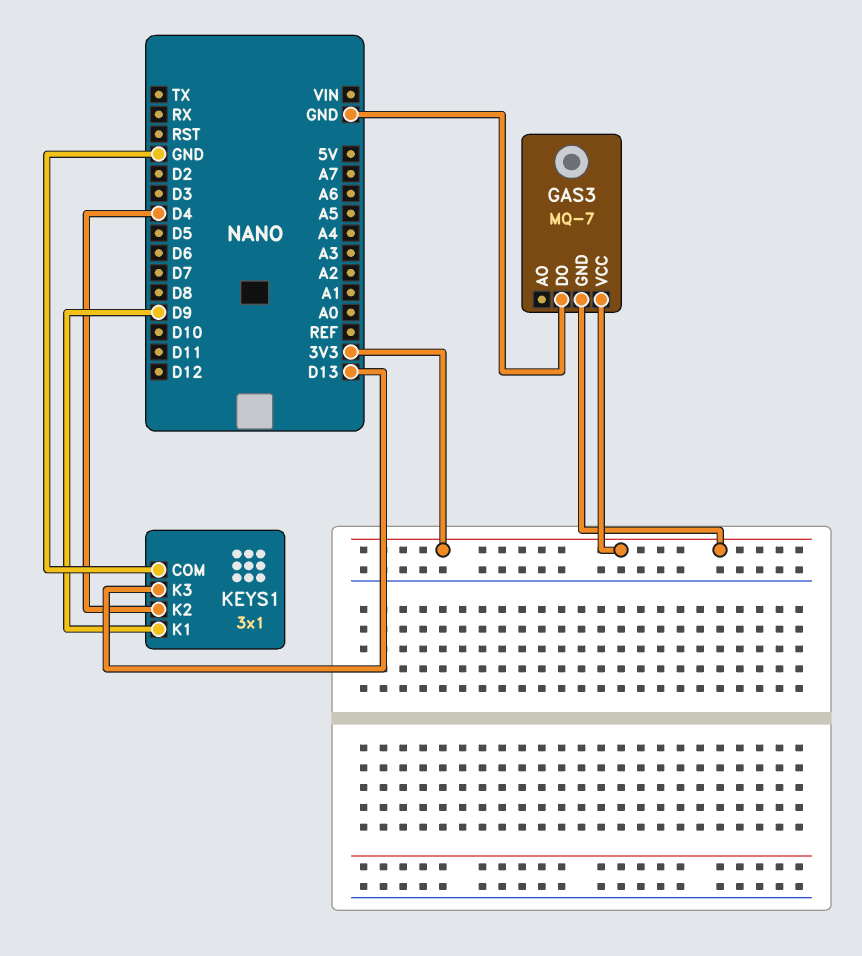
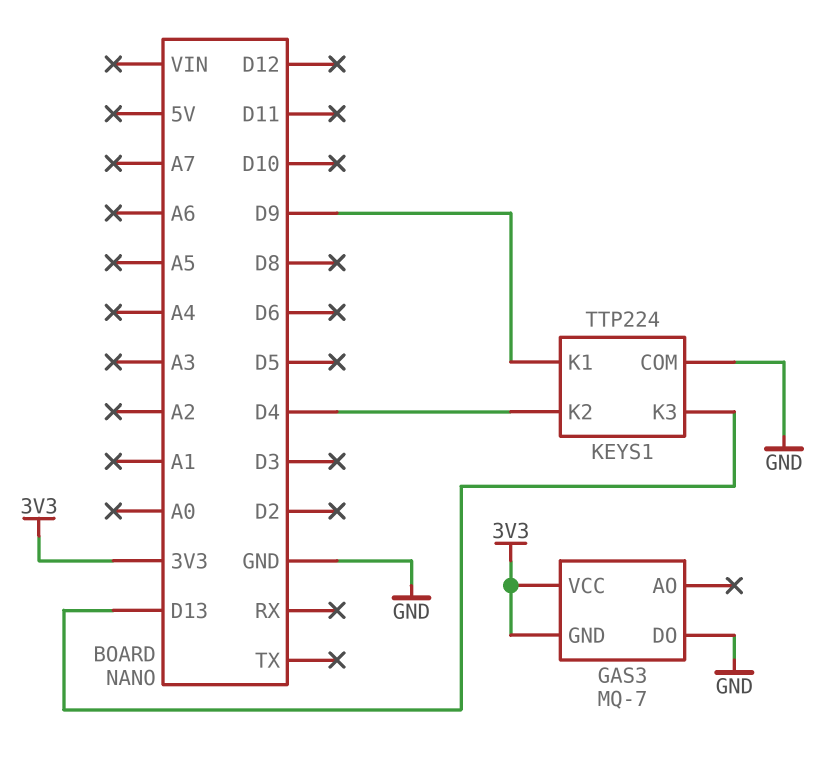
KEYS1: 3x1 -> TTP224

